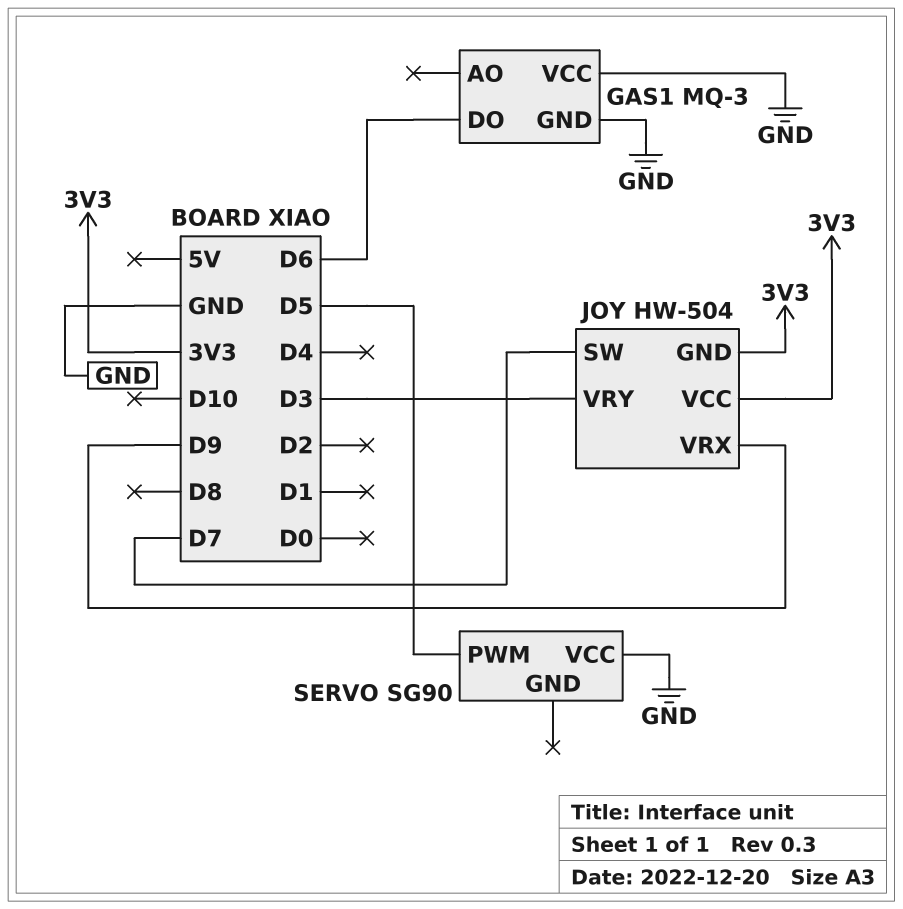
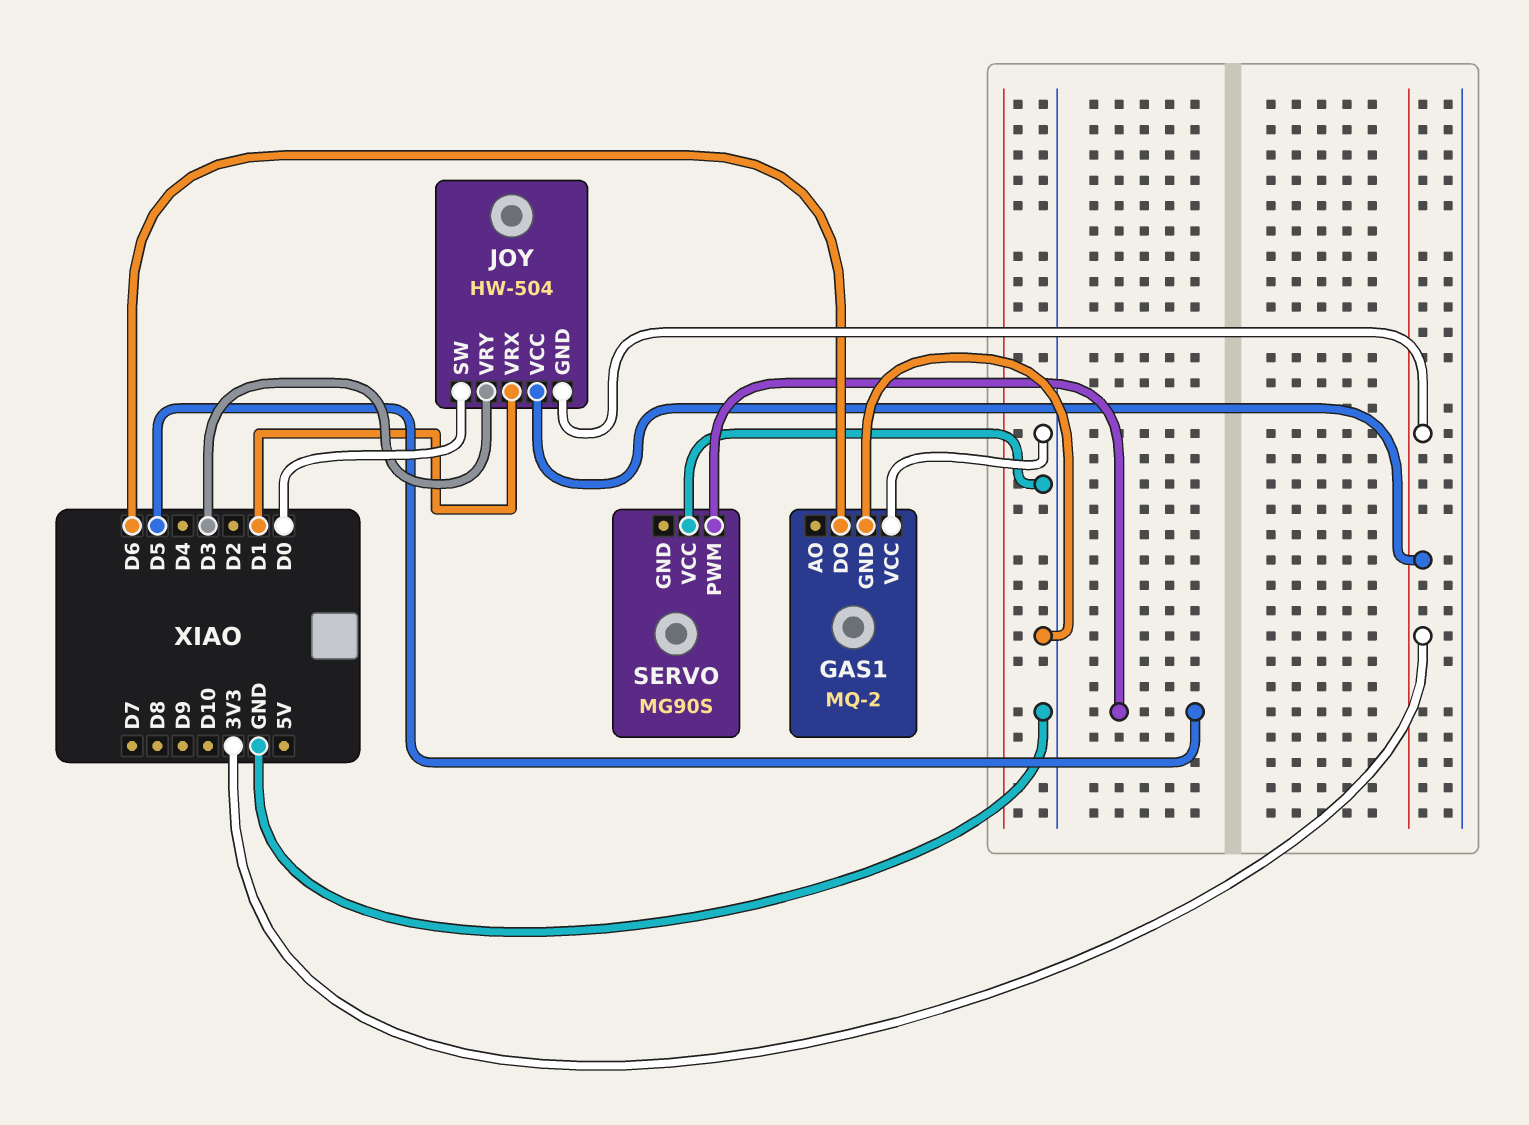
GAS1: MQ-3 -> MQ-2
JOY pin SW: D7 -> D0
JOY pin VRX: D9 -> D1
SERVO: SG90 -> MG90S

